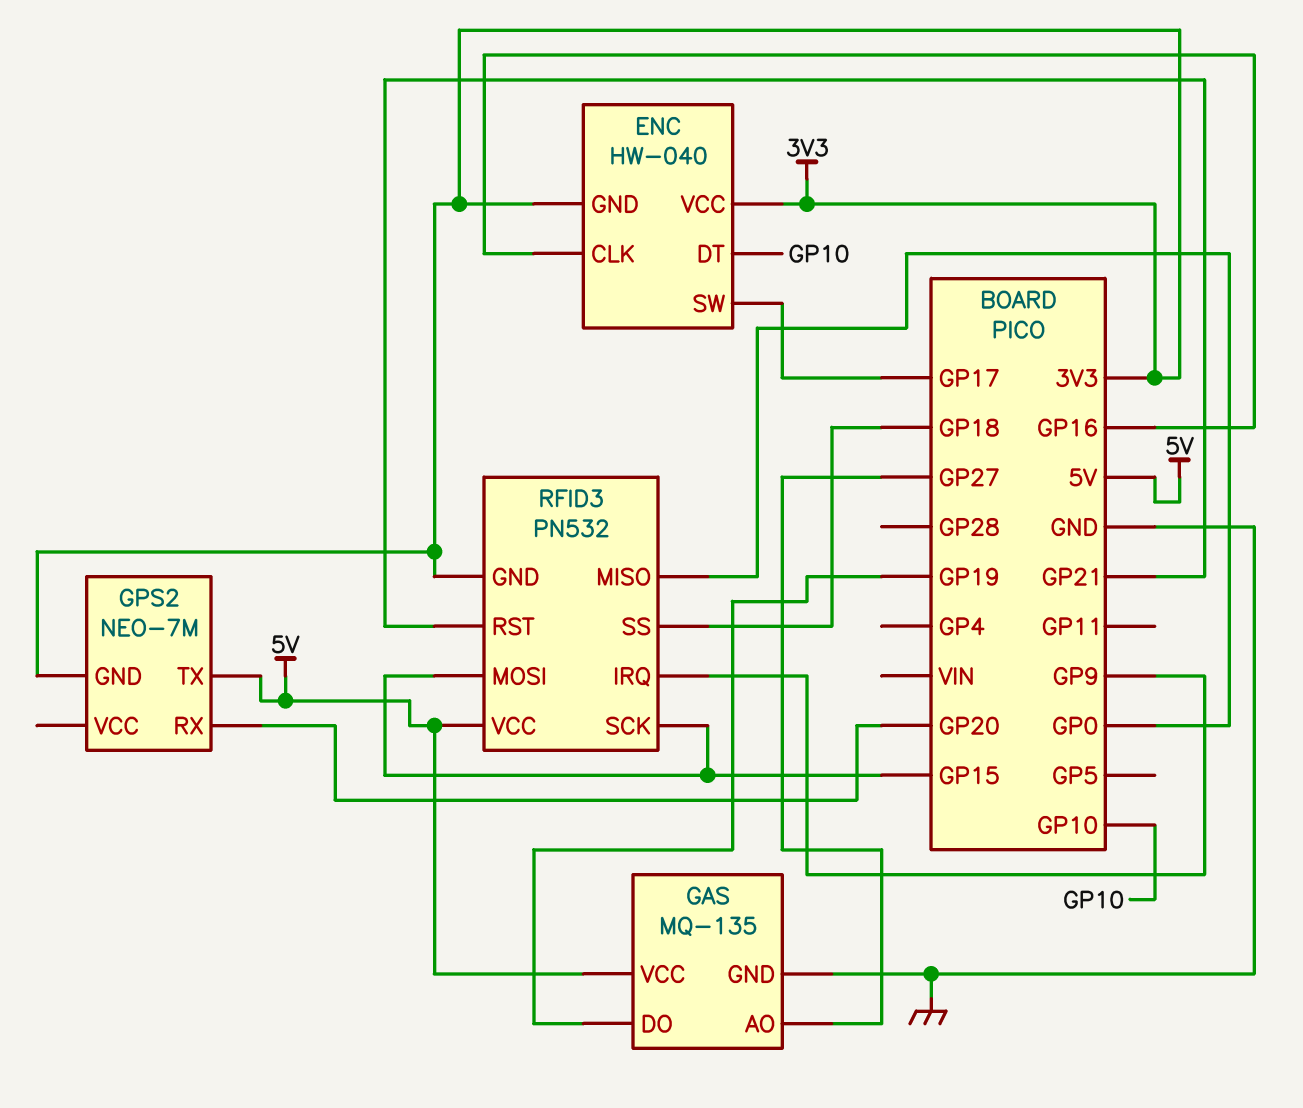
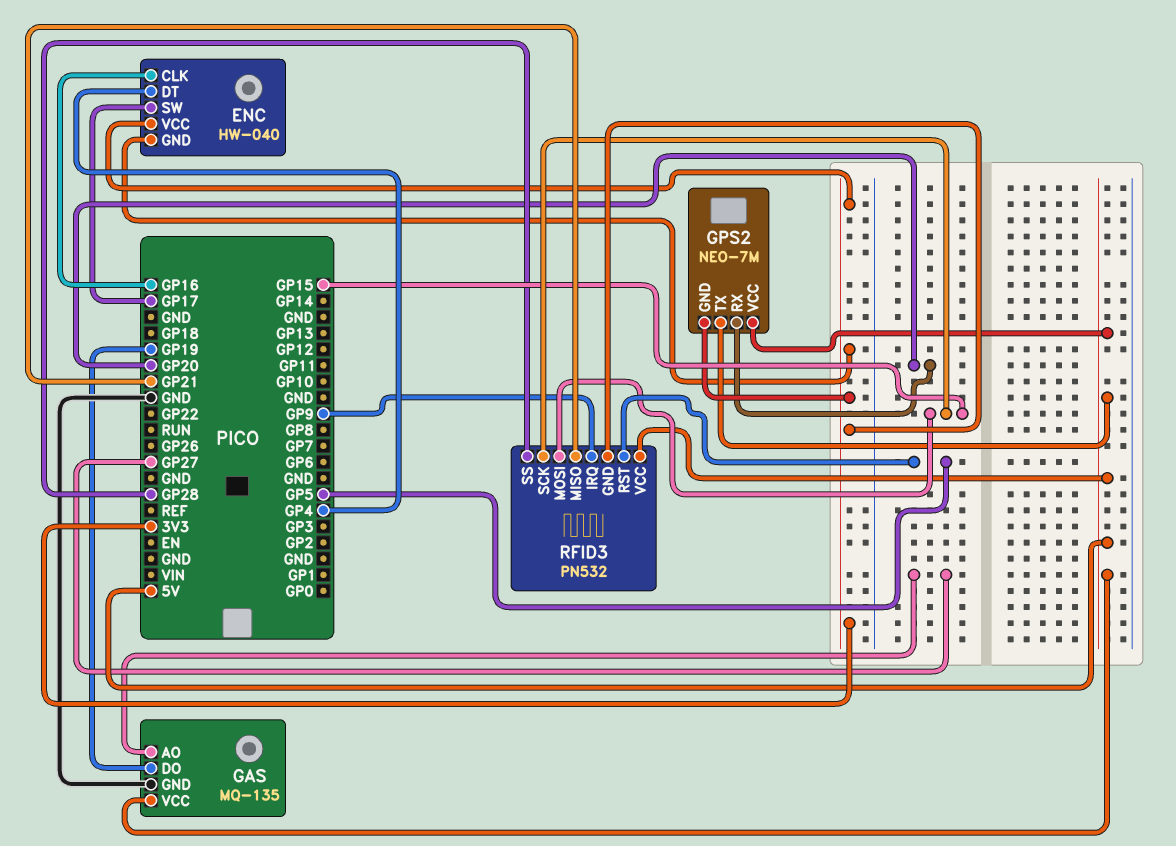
ENC pin DT: GP10 -> GP4
GPS2 pin VCC: none -> 5V
RFID3 pin MISO: GP0 -> GP21
RFID3 pin RST: GP21 -> GP5
RFID3 pin SS: GP18 -> GP28

